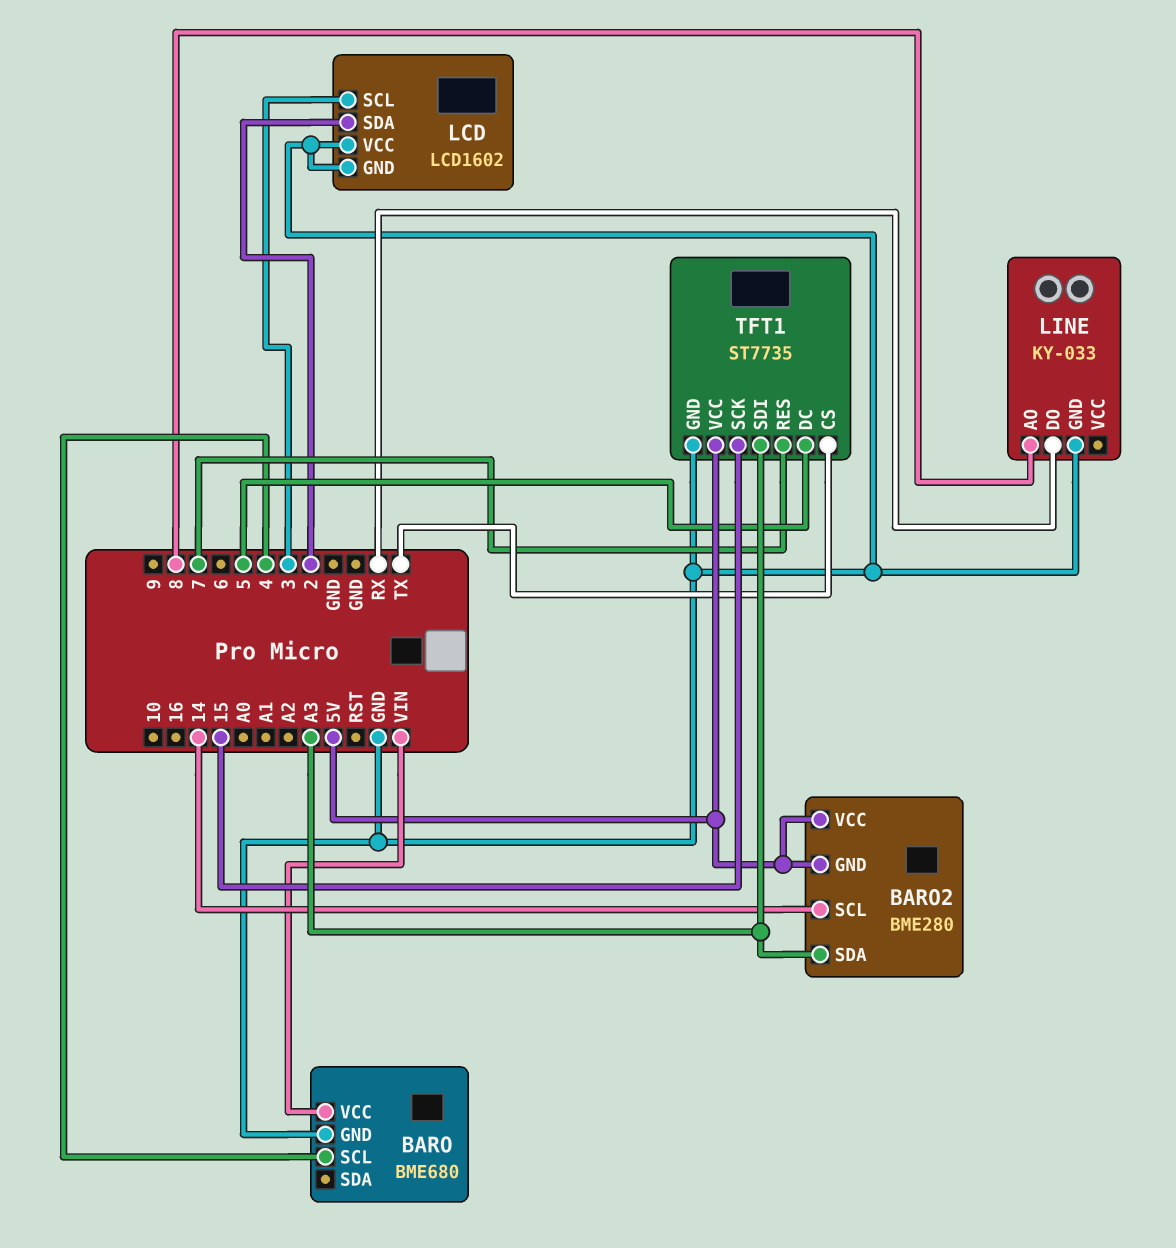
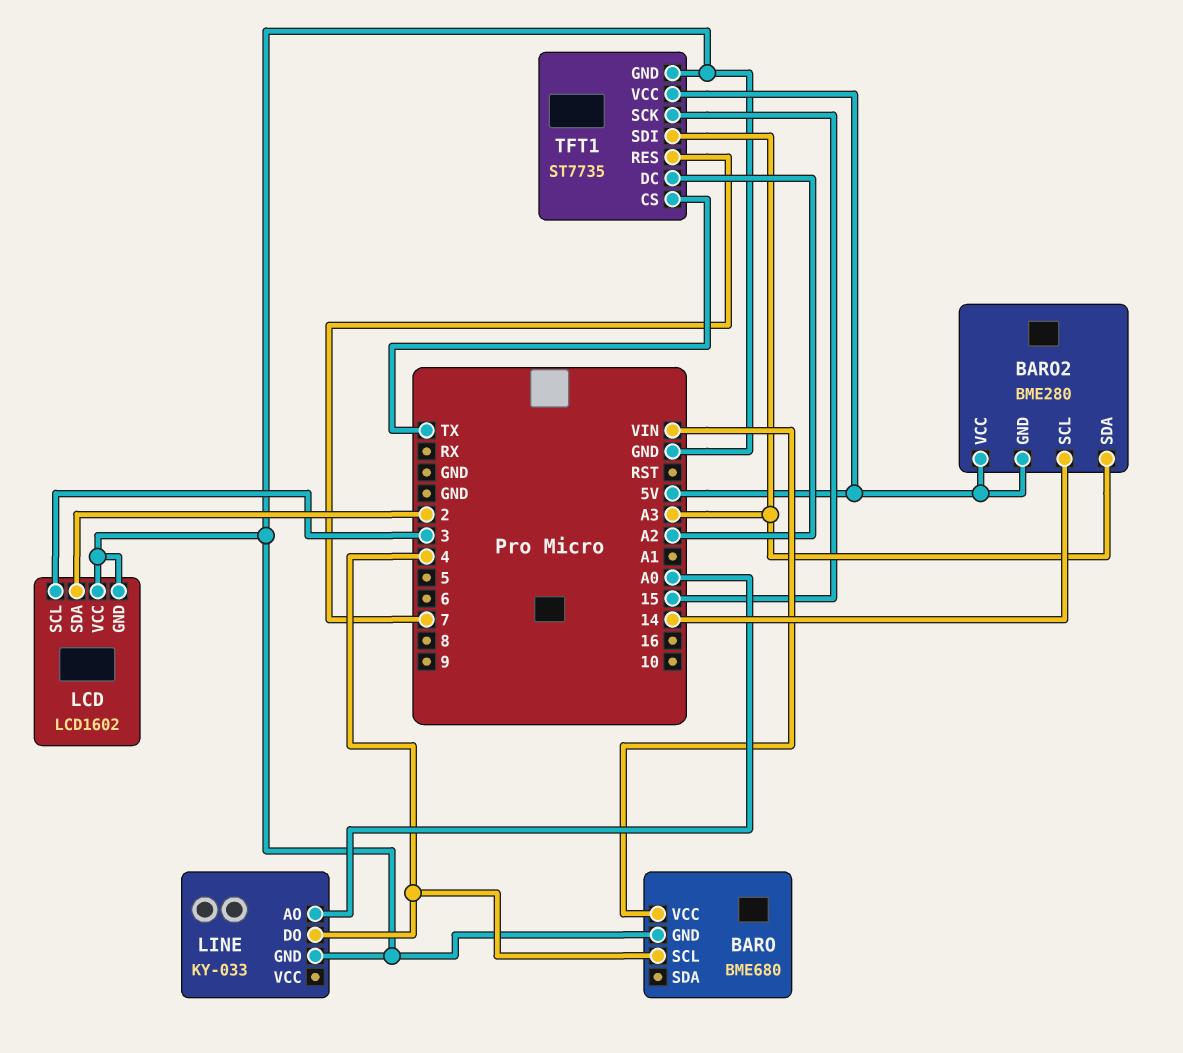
LINE pin AO: 8 -> A0
LINE pin DO: RX -> 4
TFT1 pin DC: 5 -> A2

